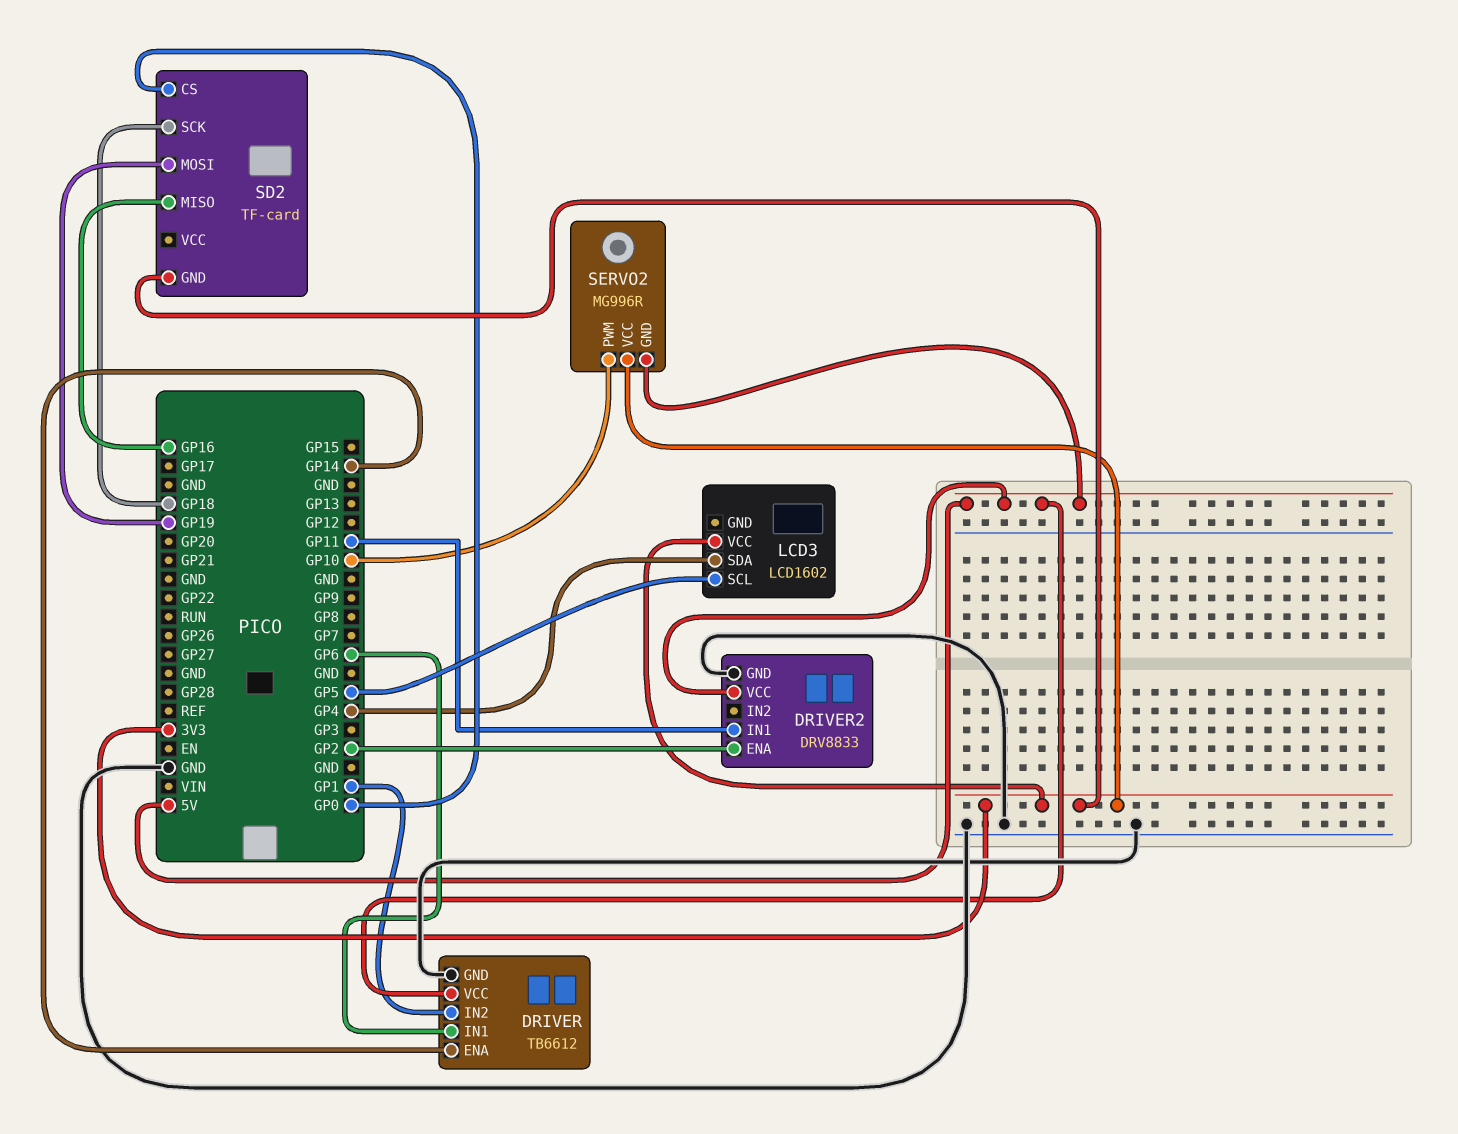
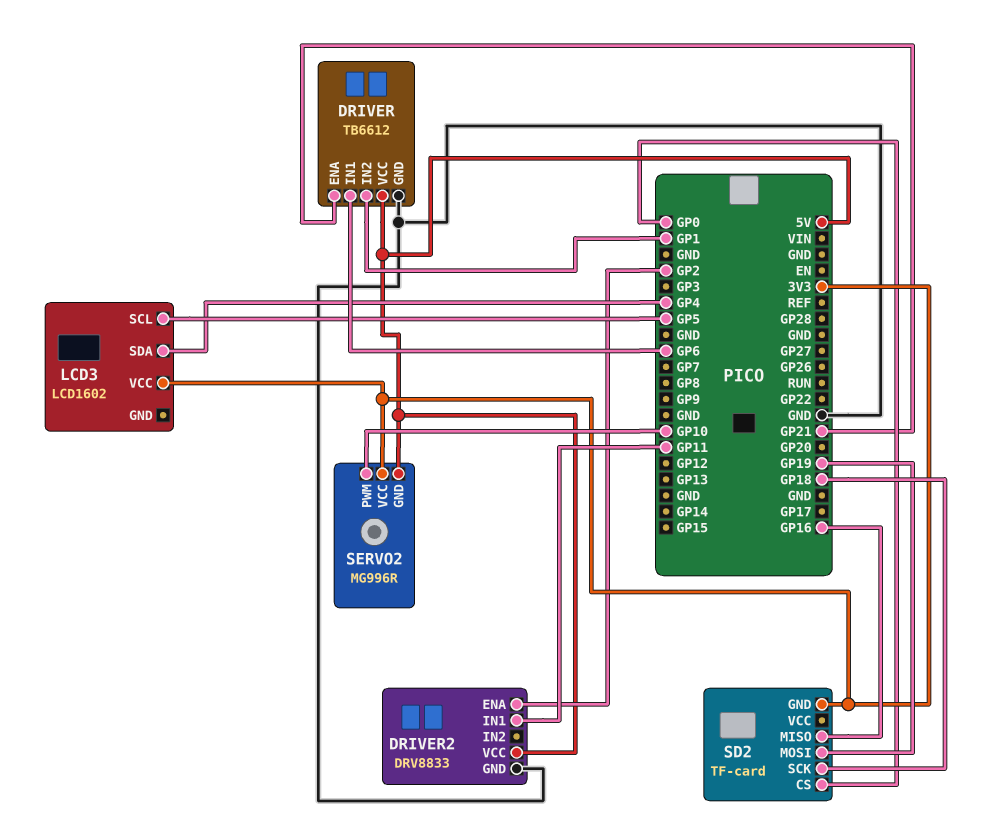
DRIVER pin ENA: GP14 -> GP21

